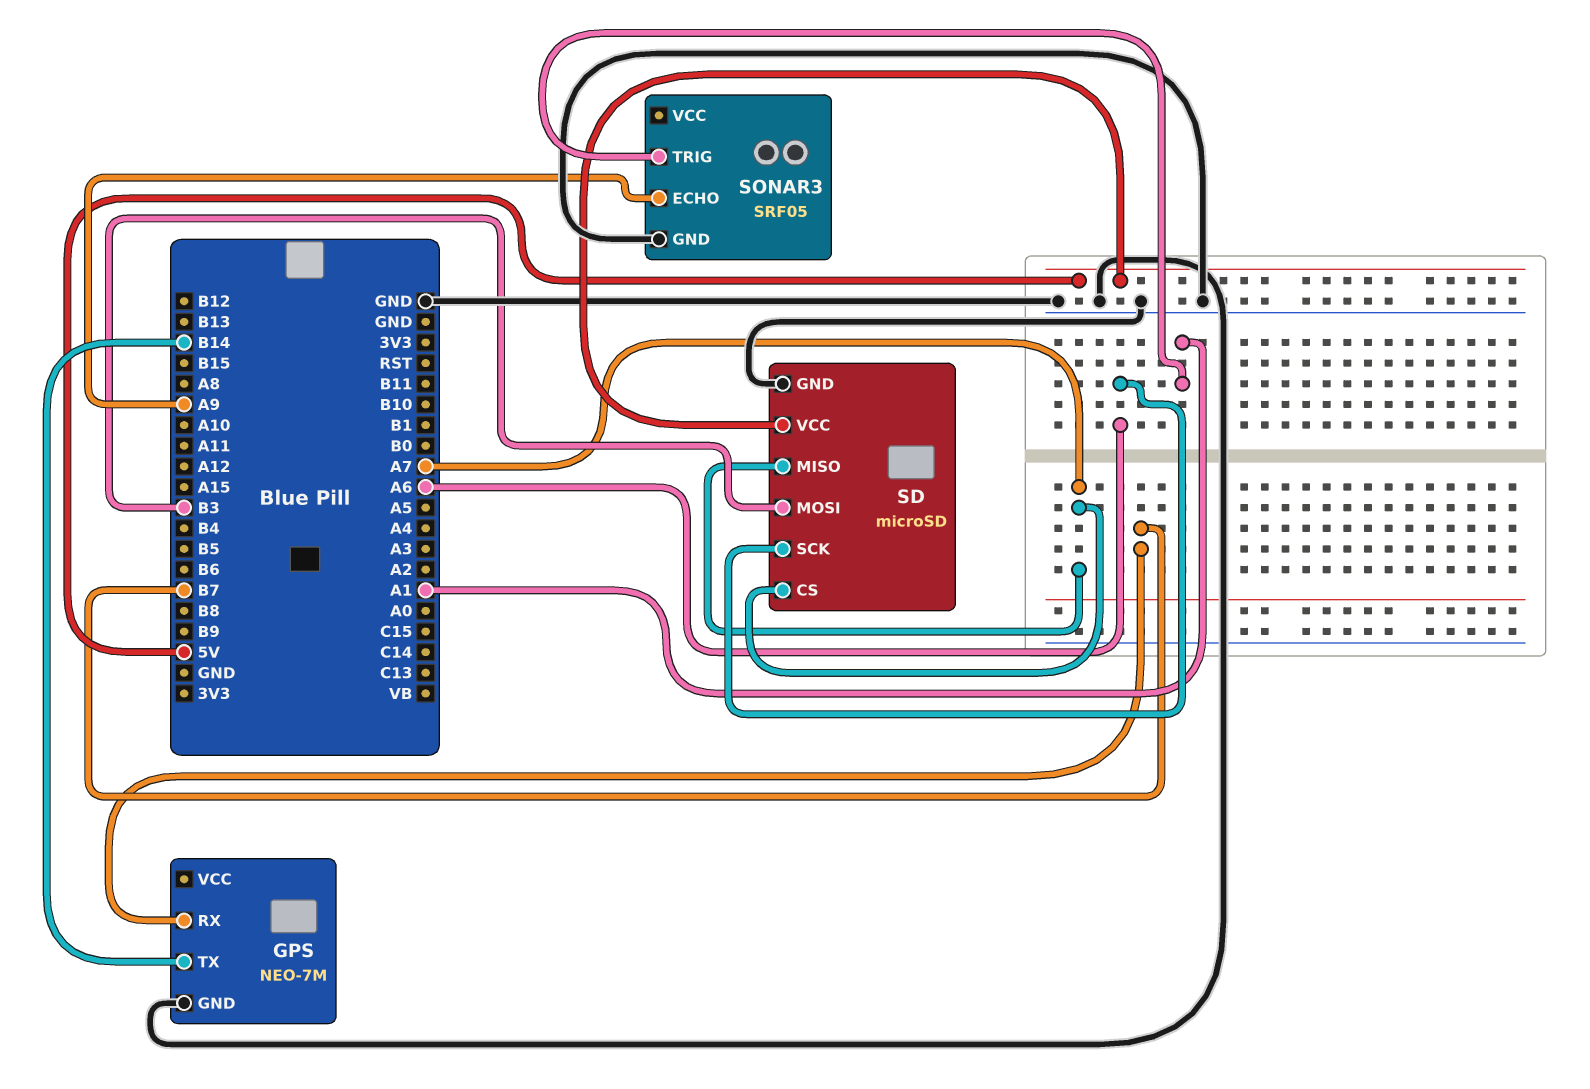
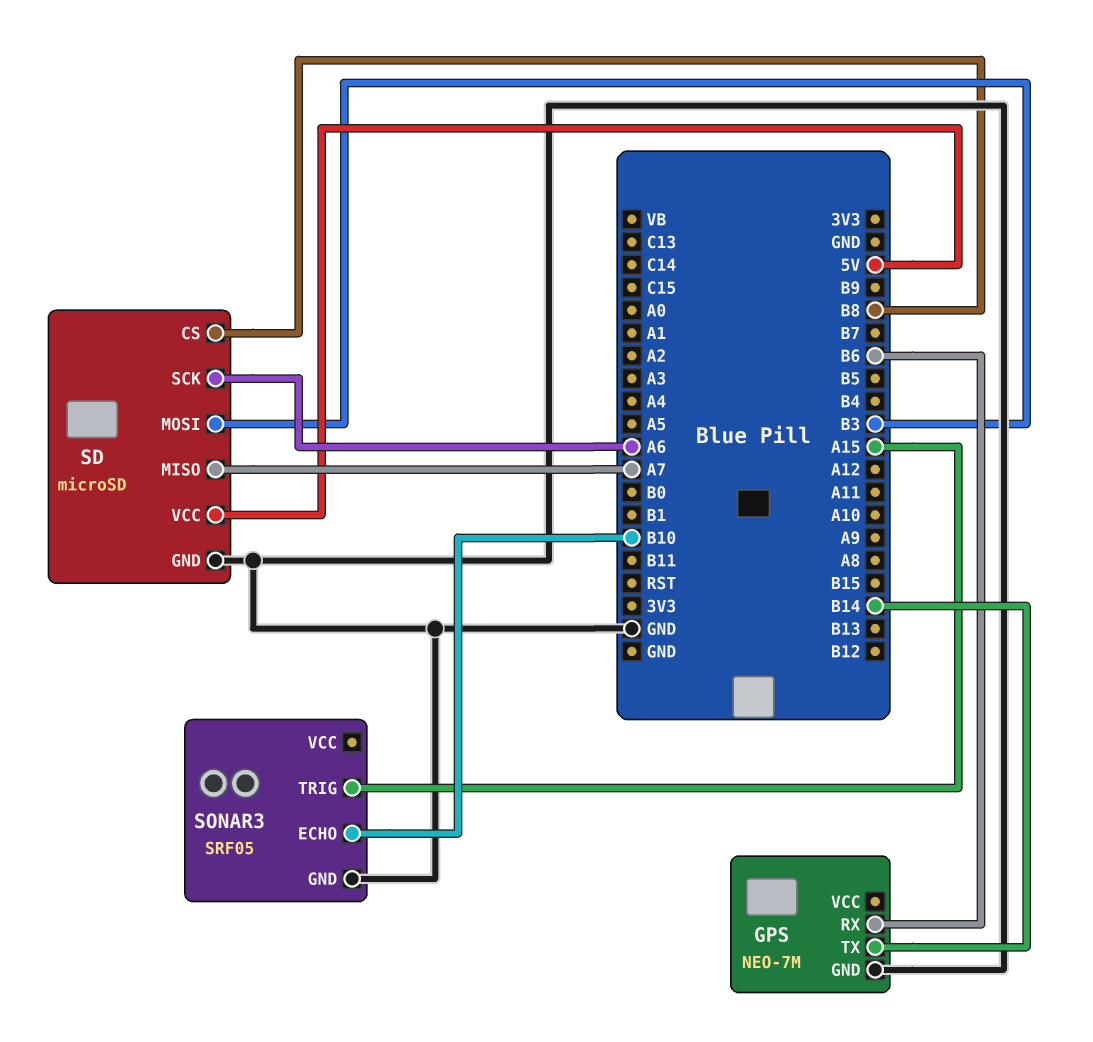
GPS pin RX: B7 -> B6
SD pin CS: A7 -> B8
SONAR3 pin ECHO: A9 -> B10
SONAR3 pin TRIG: A1 -> A15

